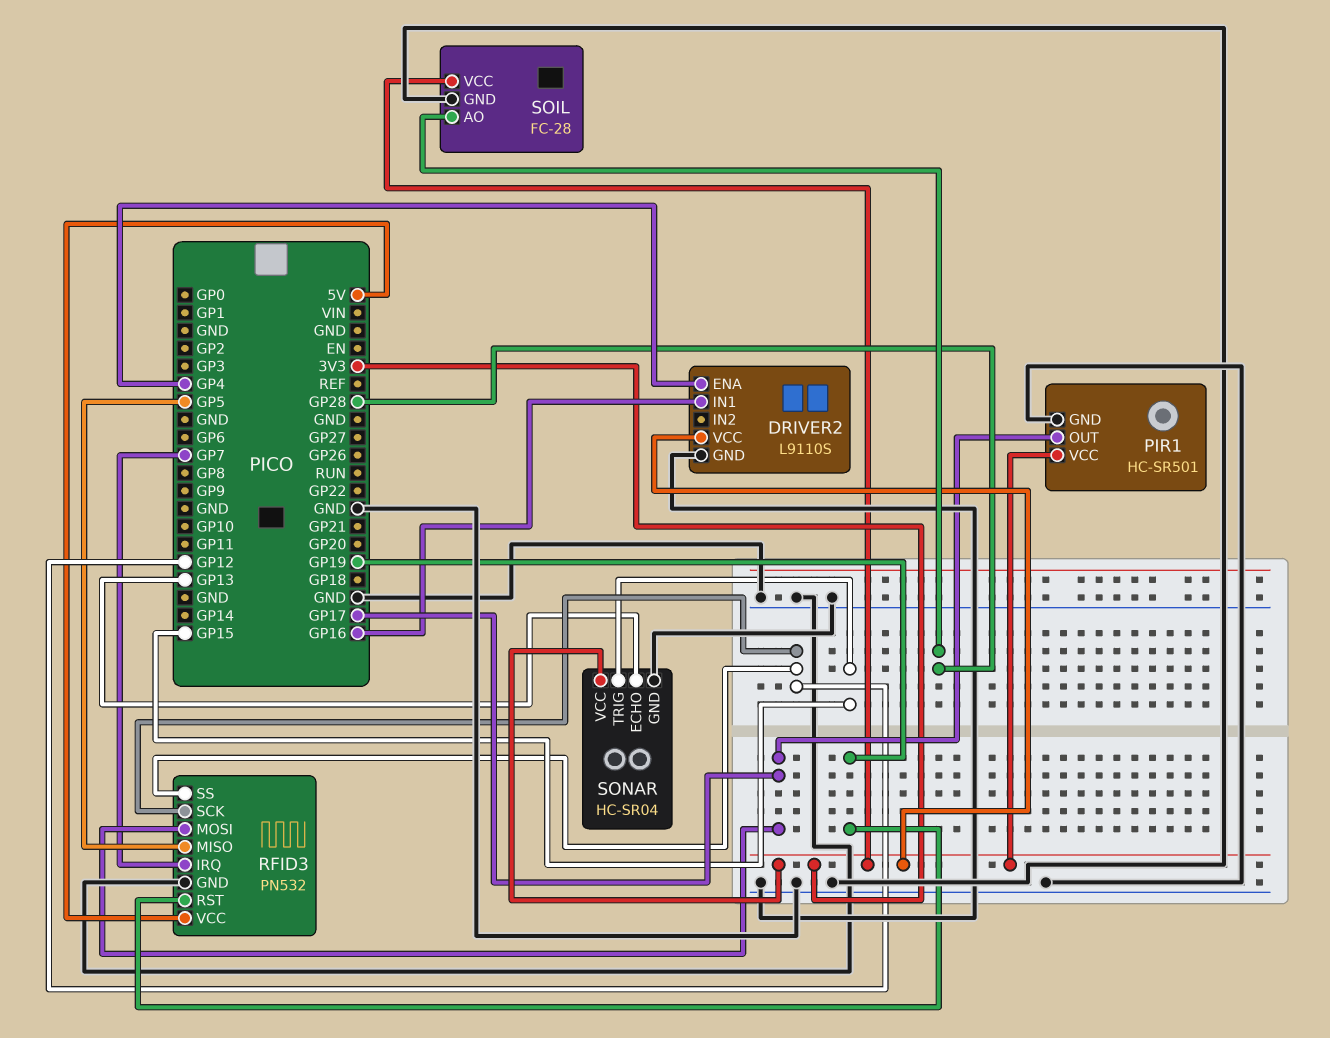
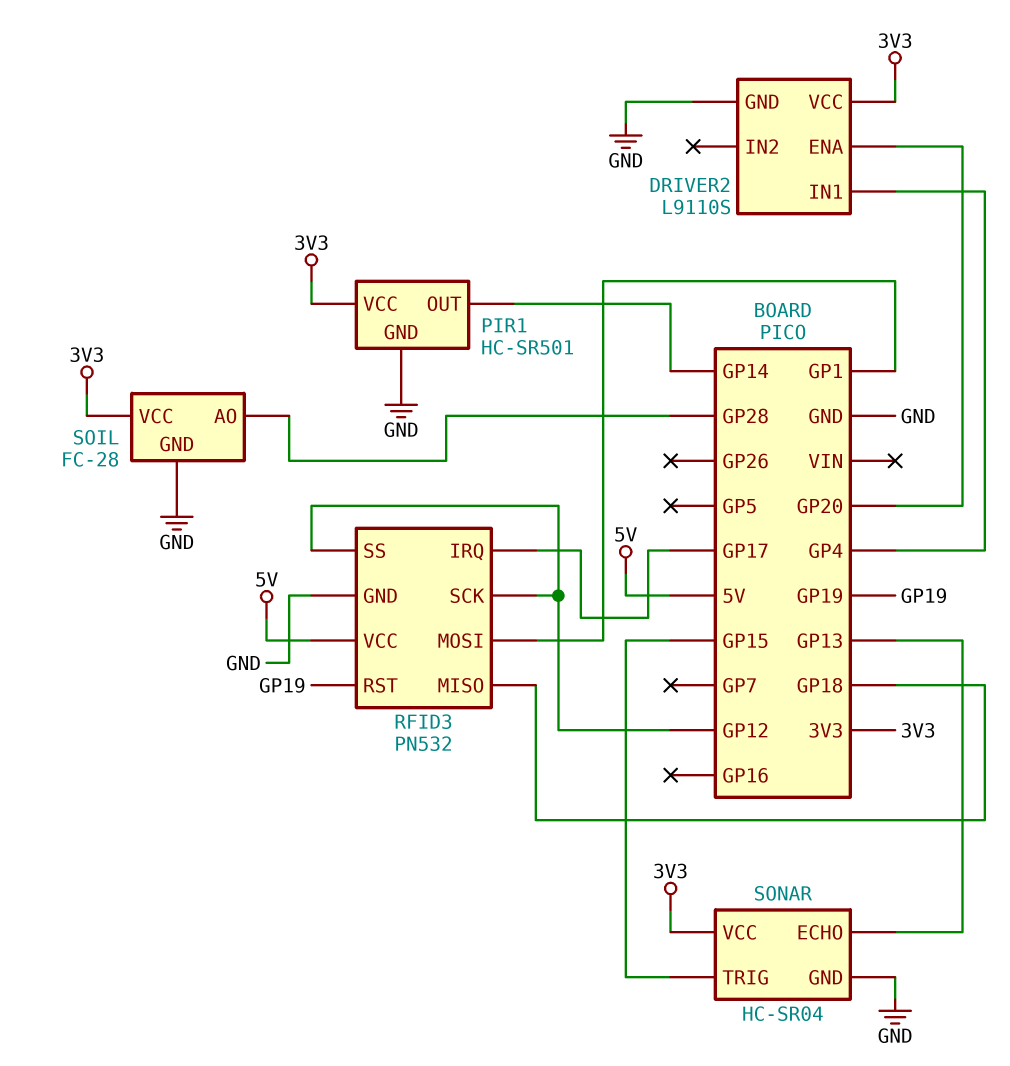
DRIVER2 pin ENA: GP4 -> GP20
DRIVER2 pin IN1: GP16 -> GP4
PIR1 pin OUT: GP17 -> GP14
RFID3 pin IRQ: GP7 -> GP17
RFID3 pin MISO: GP5 -> GP18
RFID3 pin MOSI: GP17 -> GP1

